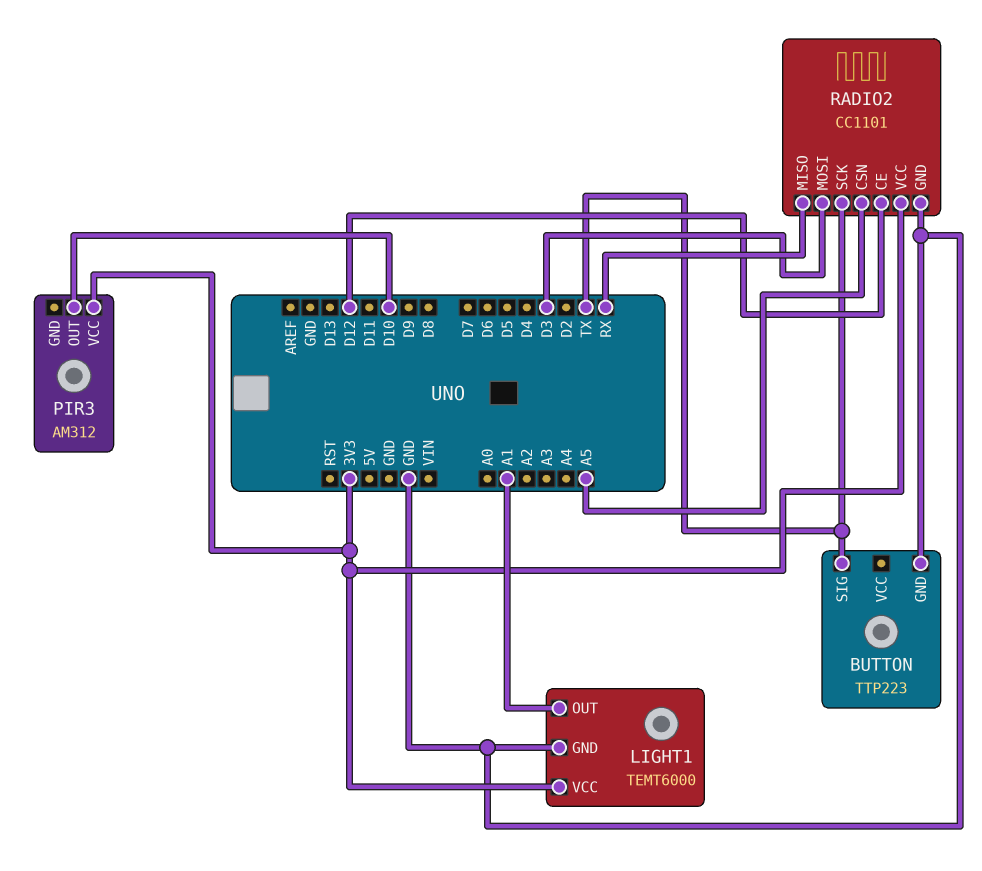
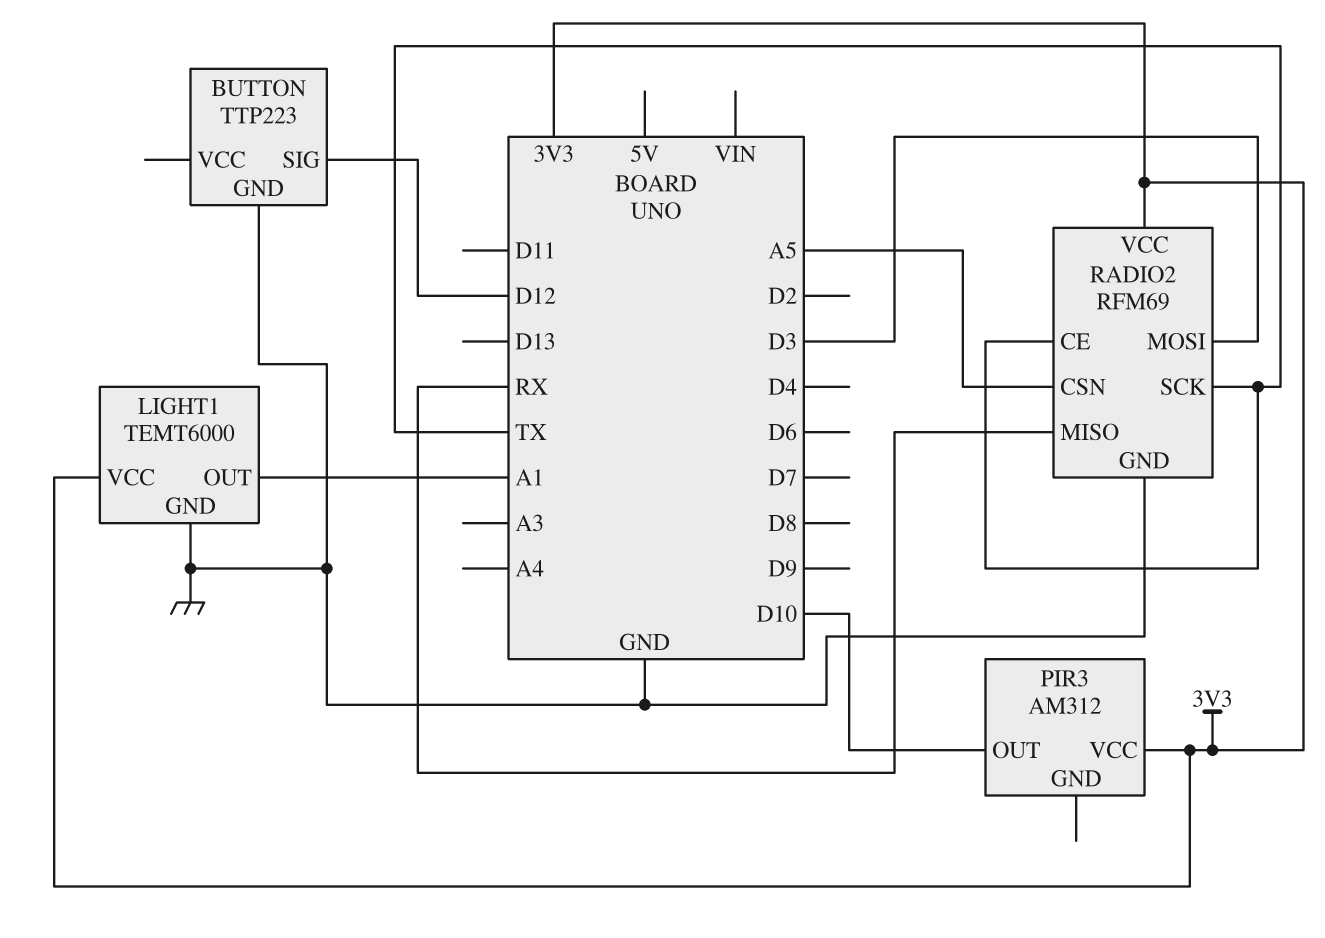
BUTTON pin SIG: TX -> D12
RADIO2: CC1101 -> RFM69
RADIO2 pin CE: D12 -> TX

